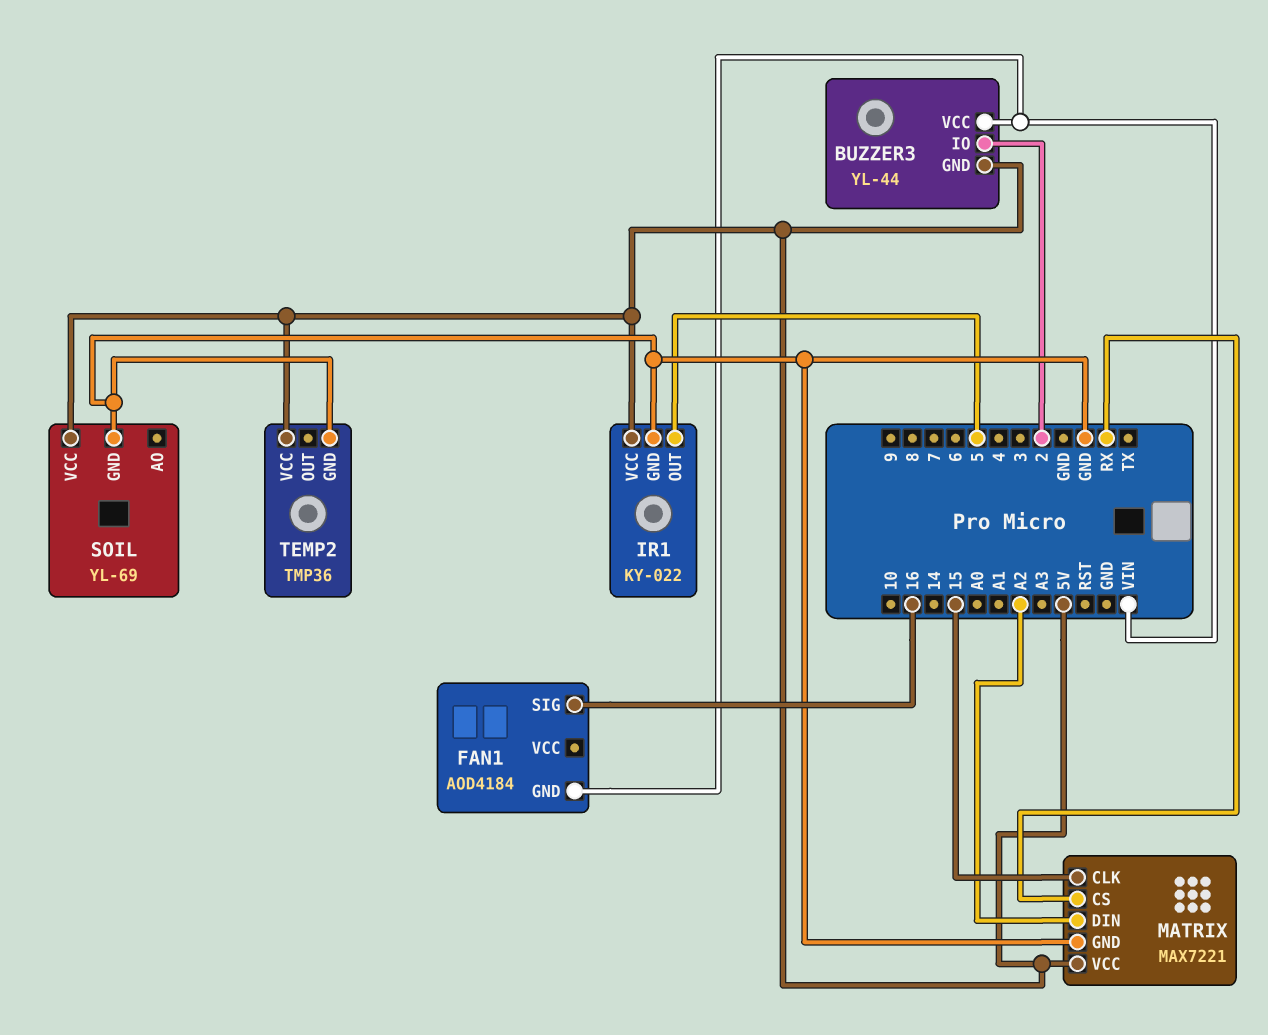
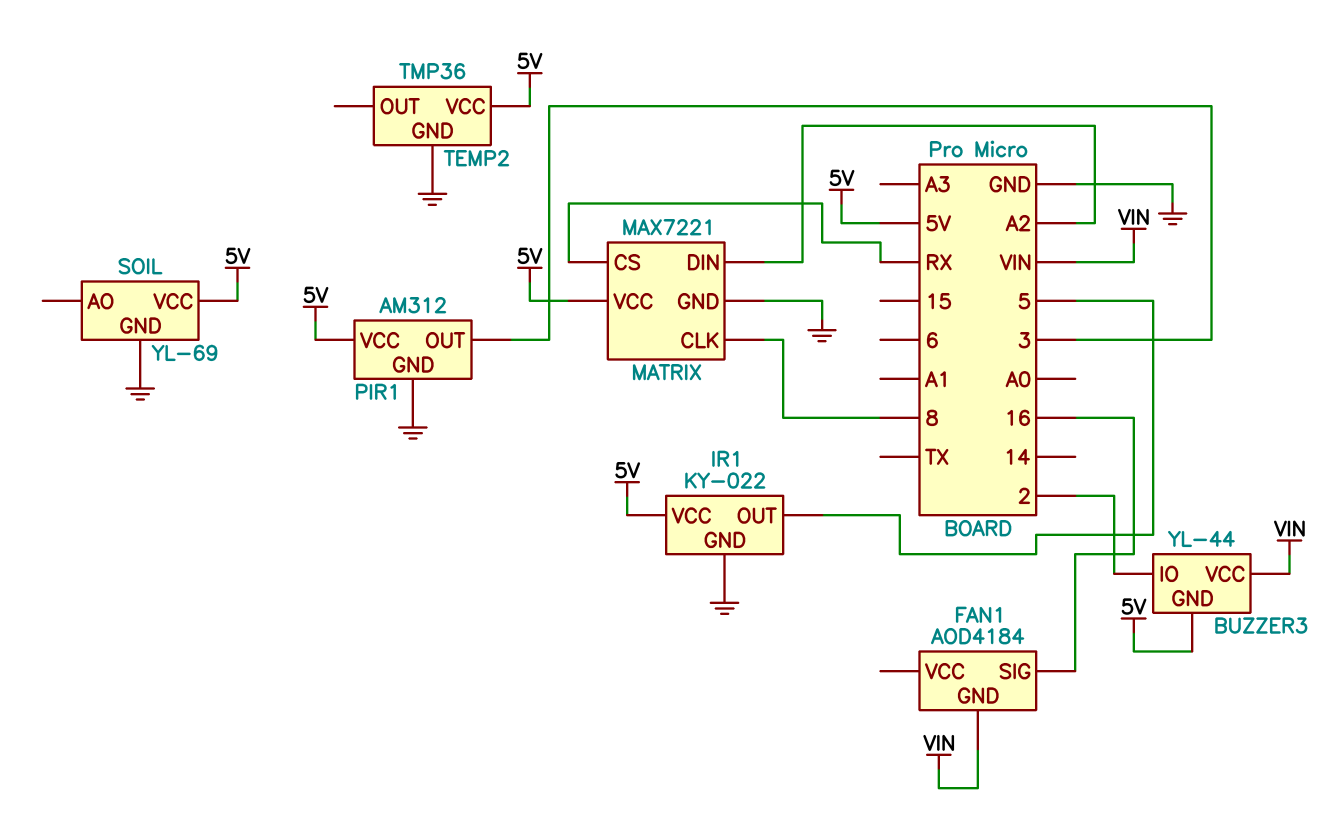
MATRIX pin CLK: 15 -> 8
PIR1: none -> AM312
PIR1 pin GND: none -> GND
PIR1 pin OUT: none -> 3
PIR1 pin VCC: none -> 5V

